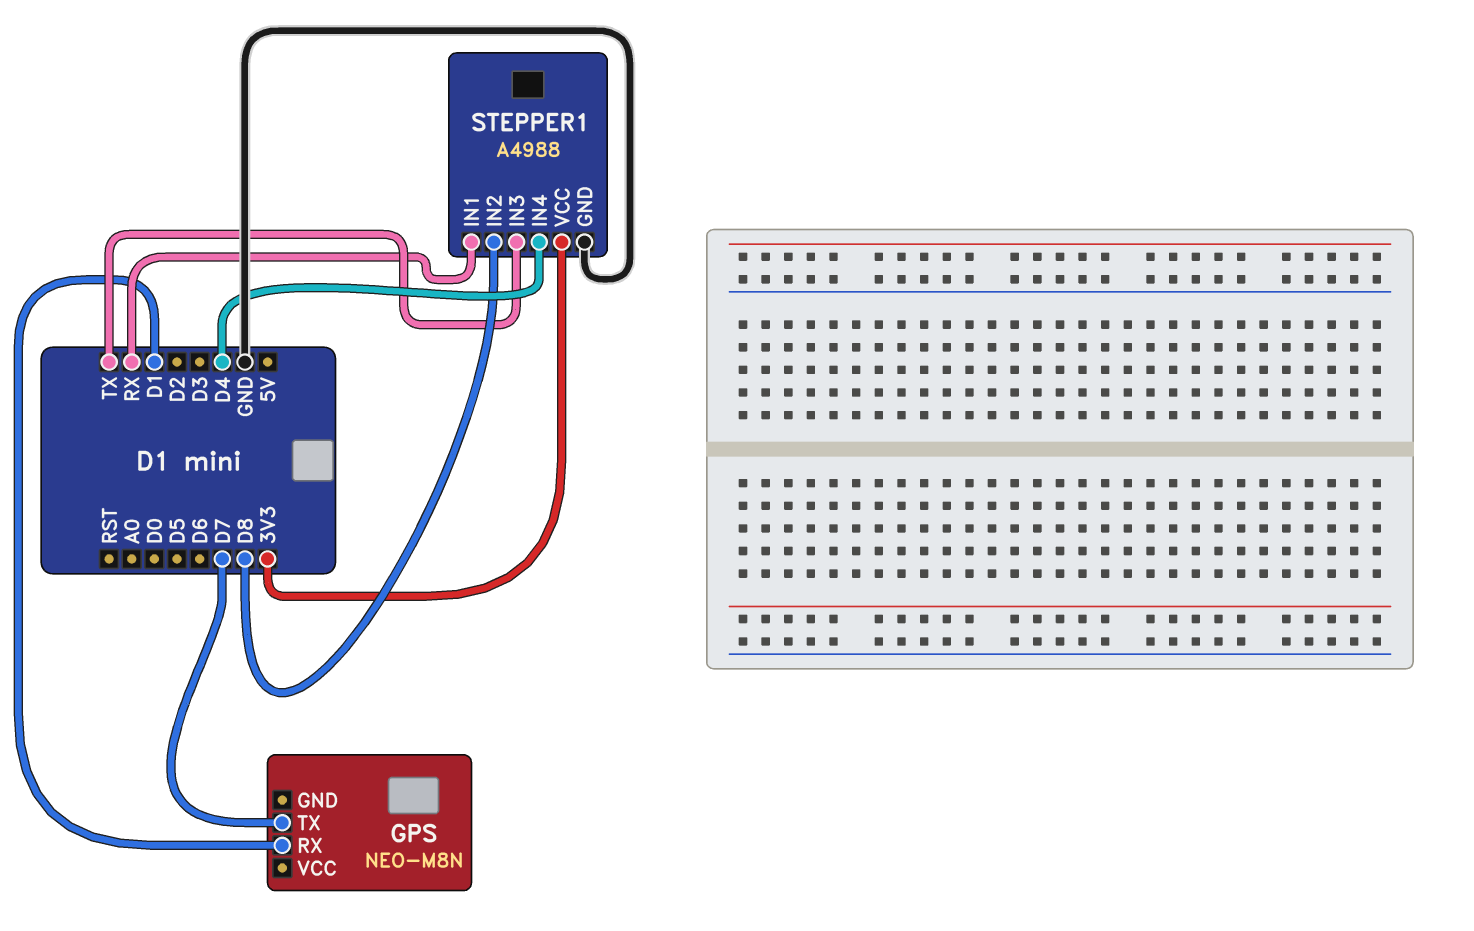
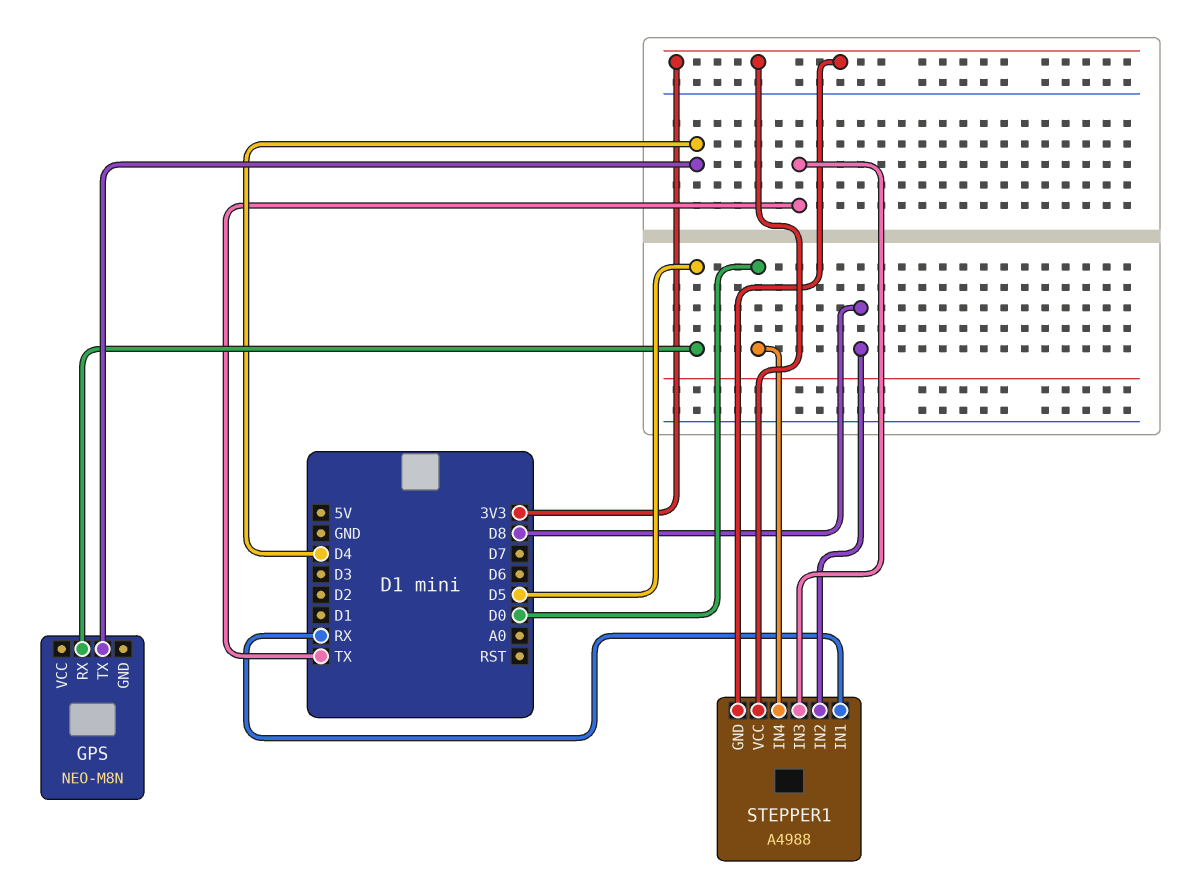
GPS pin RX: D1 -> D5
GPS pin TX: D7 -> D4
STEPPER1 pin GND: GND -> 3V3
STEPPER1 pin IN4: D4 -> D0

